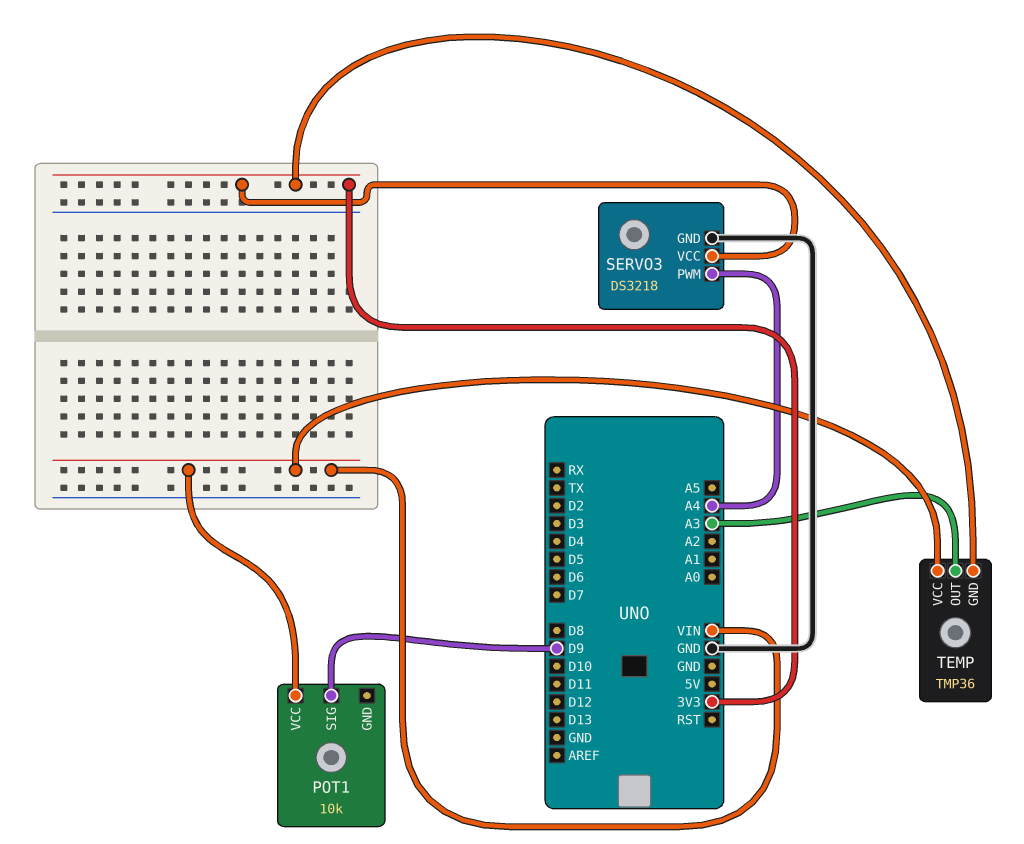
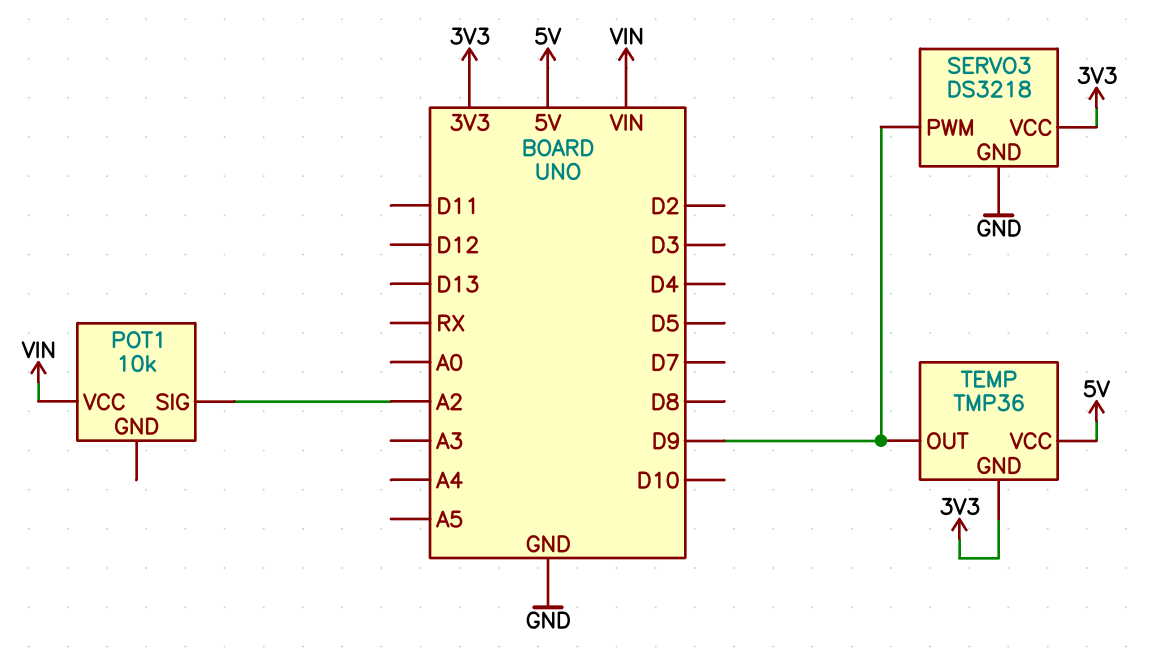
POT1 pin SIG: D9 -> A2
SERVO3 pin PWM: A4 -> D9
TEMP pin OUT: A3 -> D9
TEMP pin VCC: VIN -> 5V

